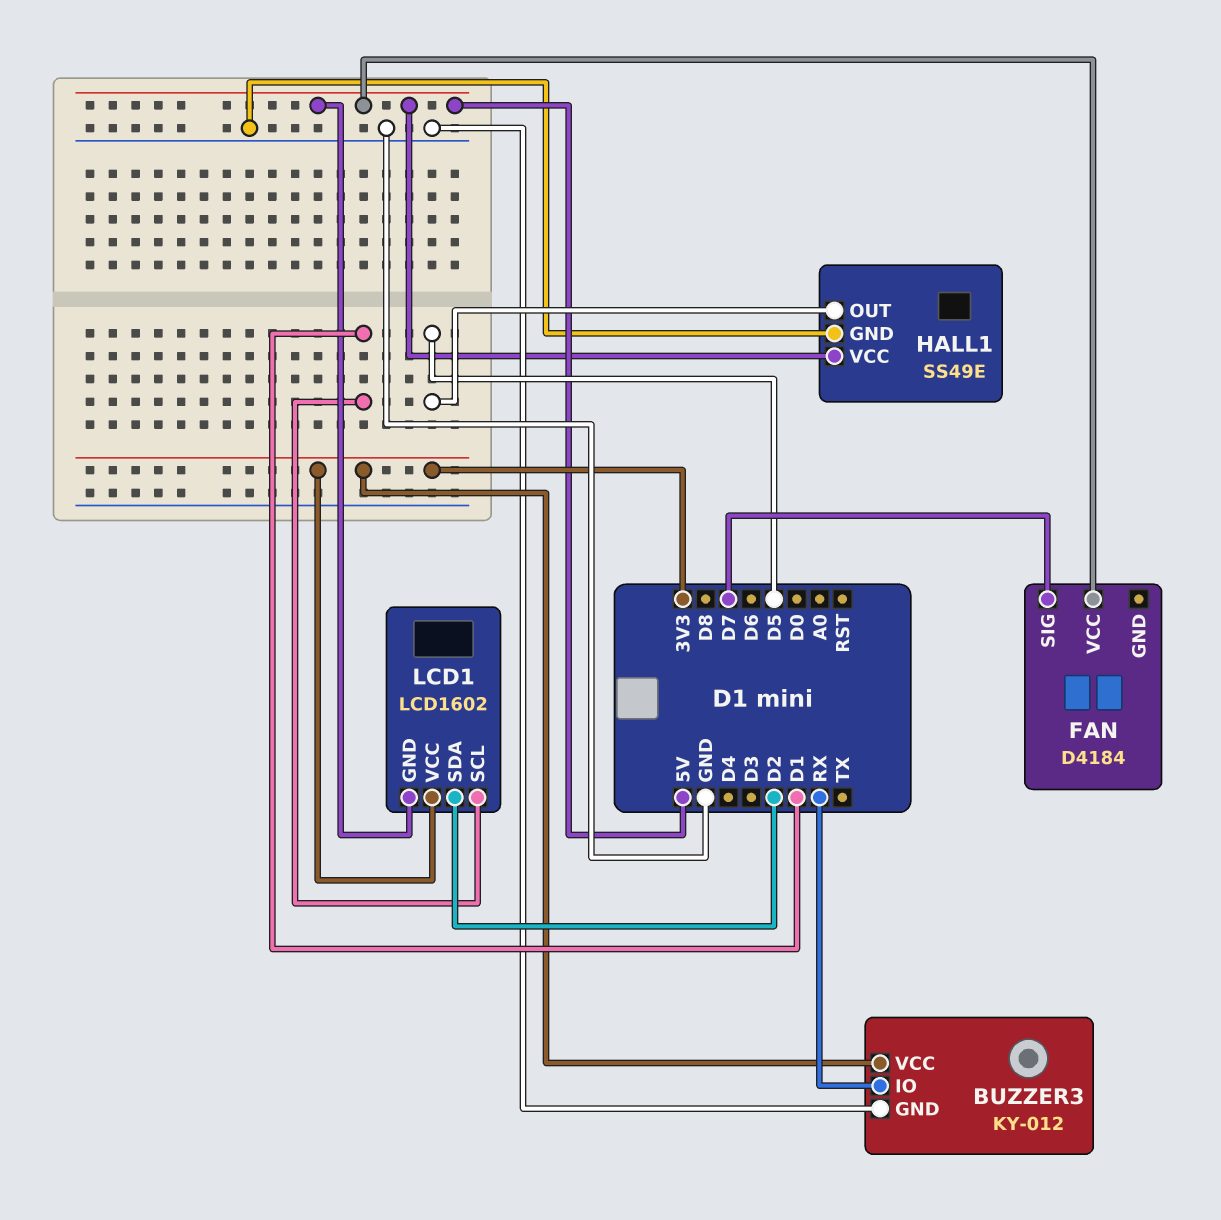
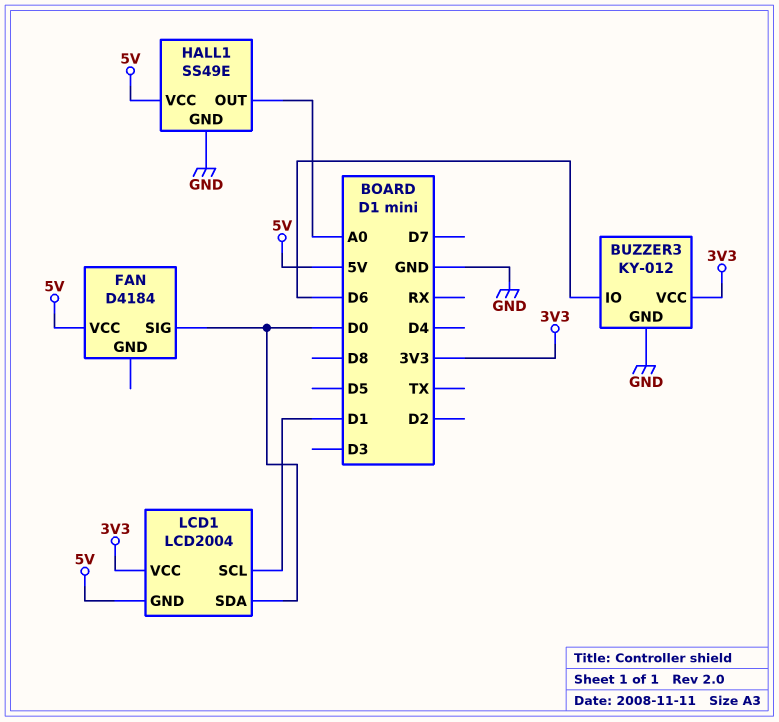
BUZZER3 pin IO: RX -> D6
FAN pin SIG: D7 -> D0
HALL1 pin OUT: D5 -> A0
LCD1: LCD1602 -> LCD2004
LCD1 pin SDA: D2 -> D0

